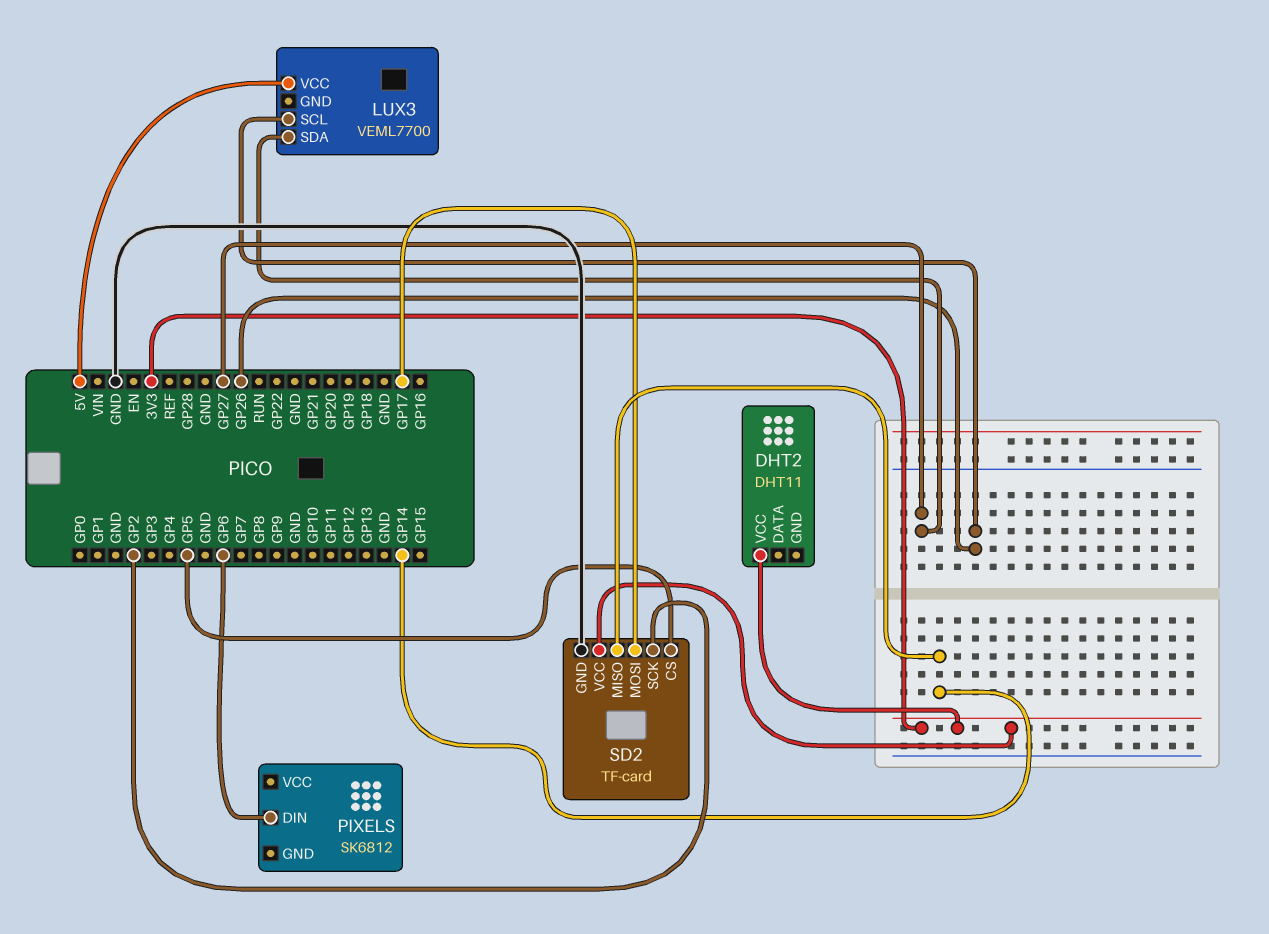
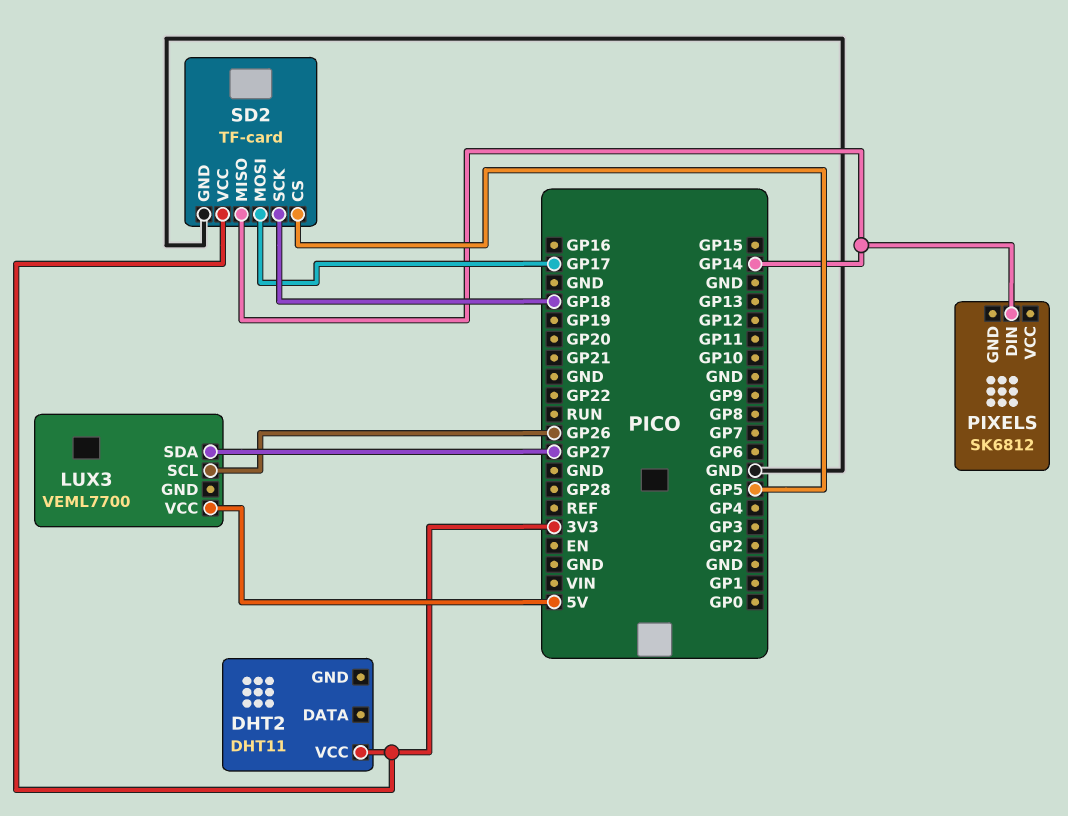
PIXELS pin DIN: GP6 -> GP14
SD2 pin SCK: GP2 -> GP18

